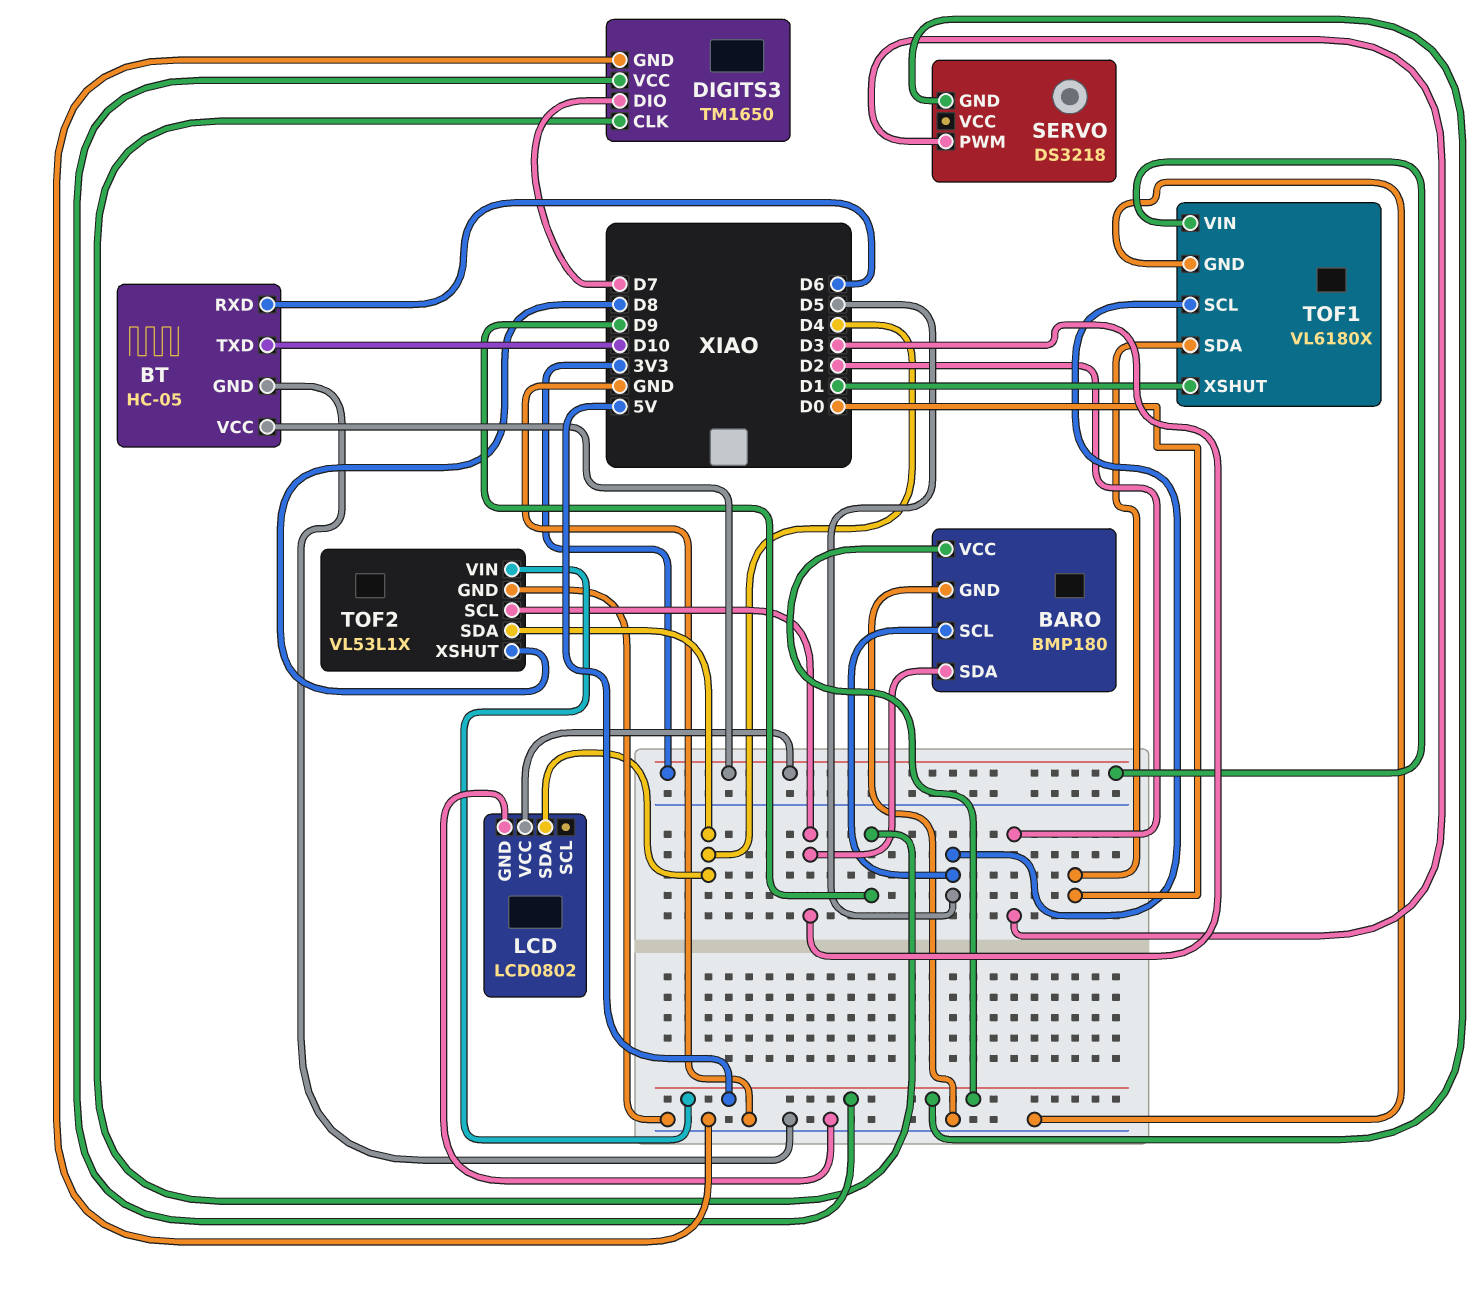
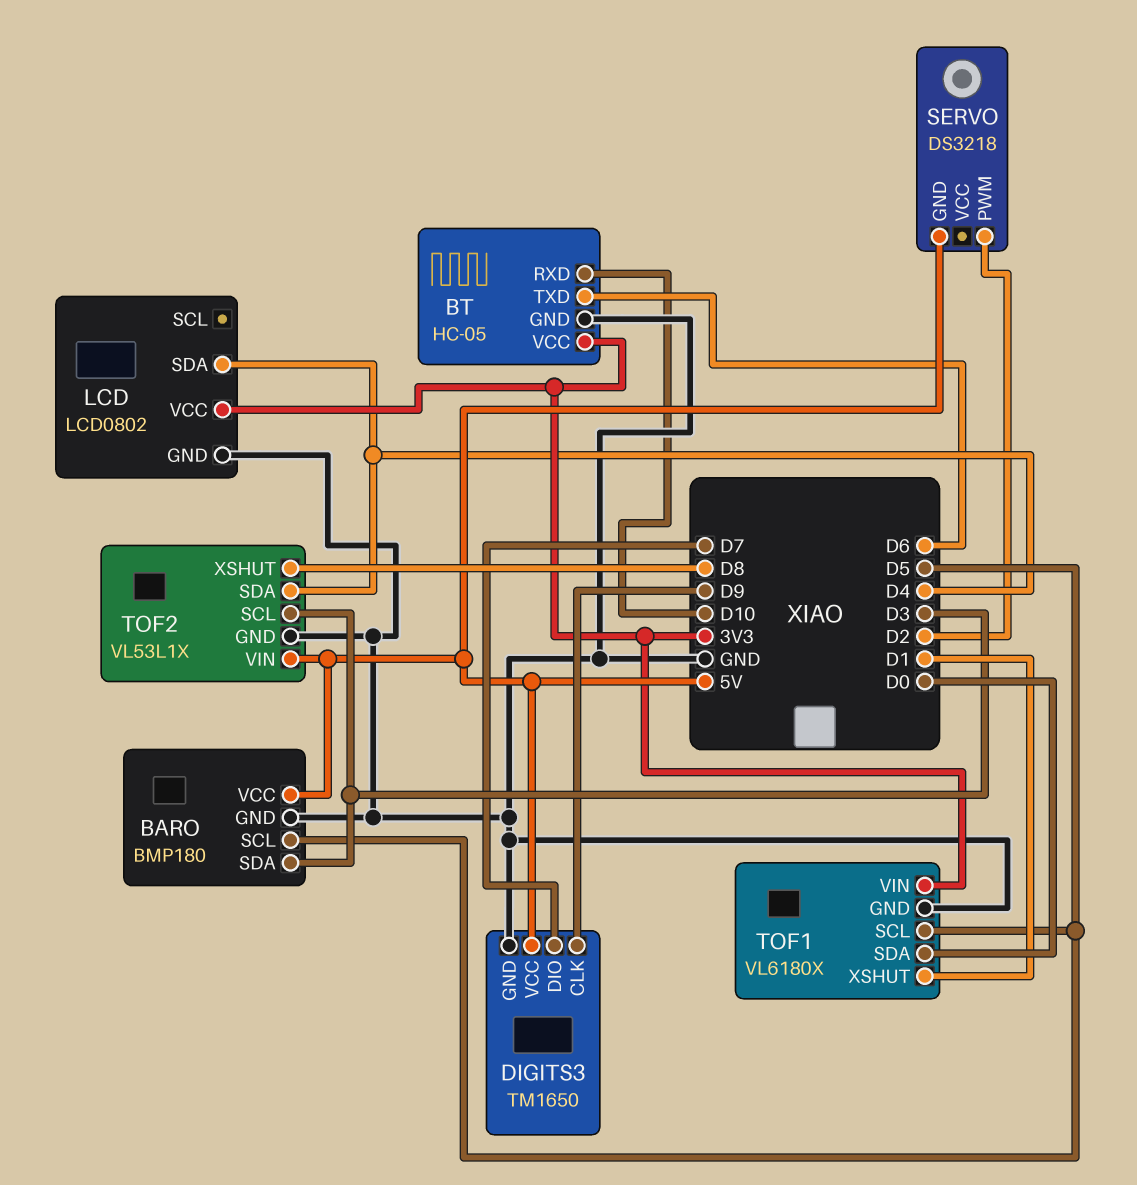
BT pin RXD: D6 -> D10
BT pin TXD: D10 -> D6

